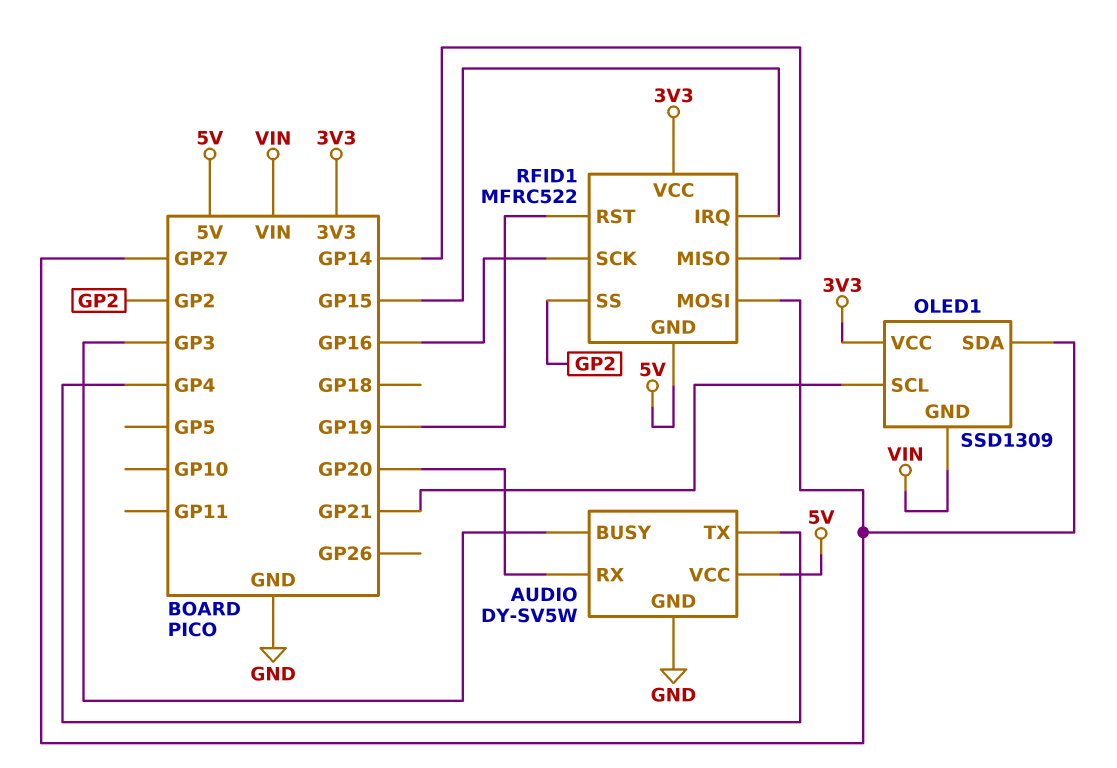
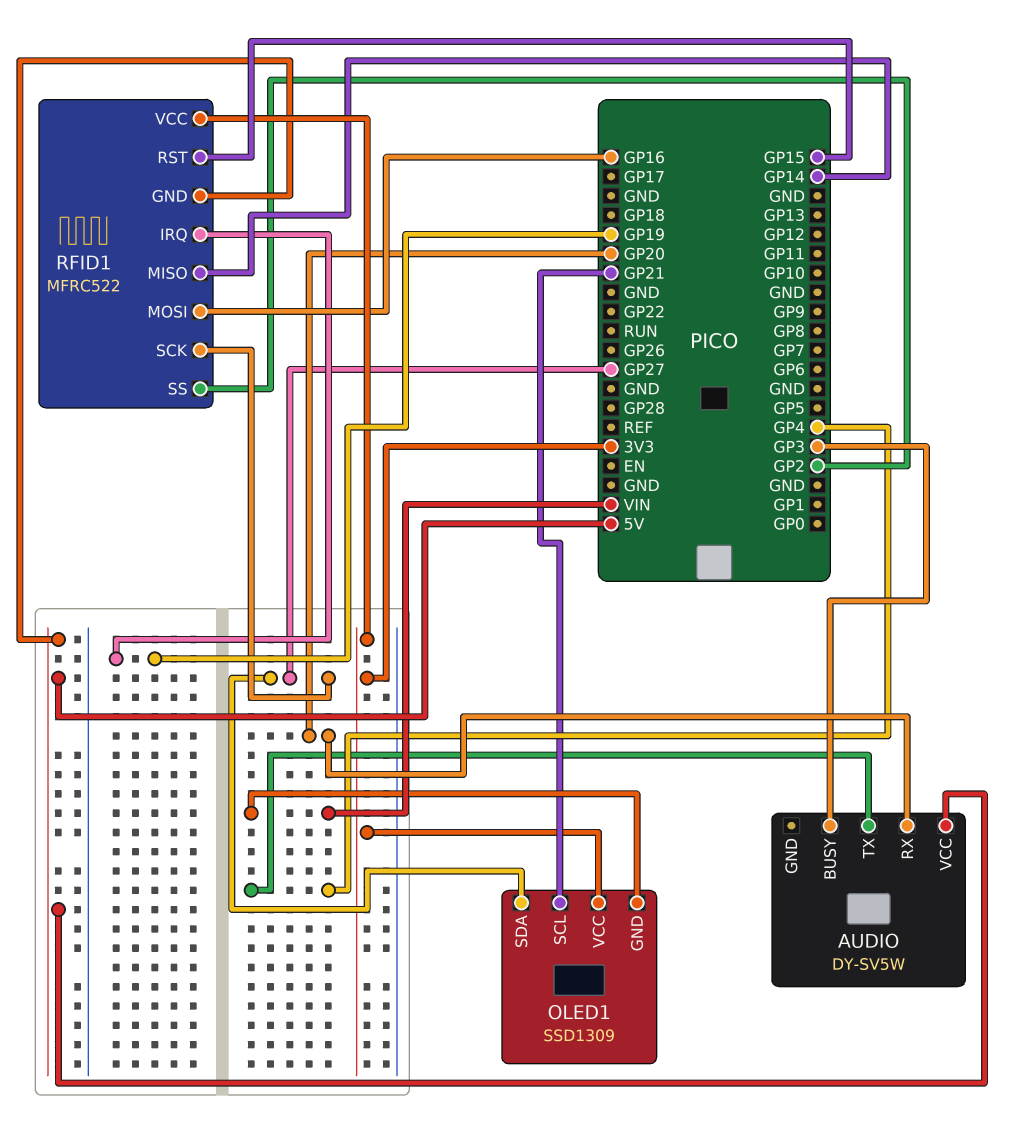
AUDIO pin GND: GND -> none
RFID1 pin IRQ: GP15 -> GP19
RFID1 pin MOSI: GP27 -> GP16
RFID1 pin RST: GP19 -> GP15
RFID1 pin SCK: GP16 -> GP27

